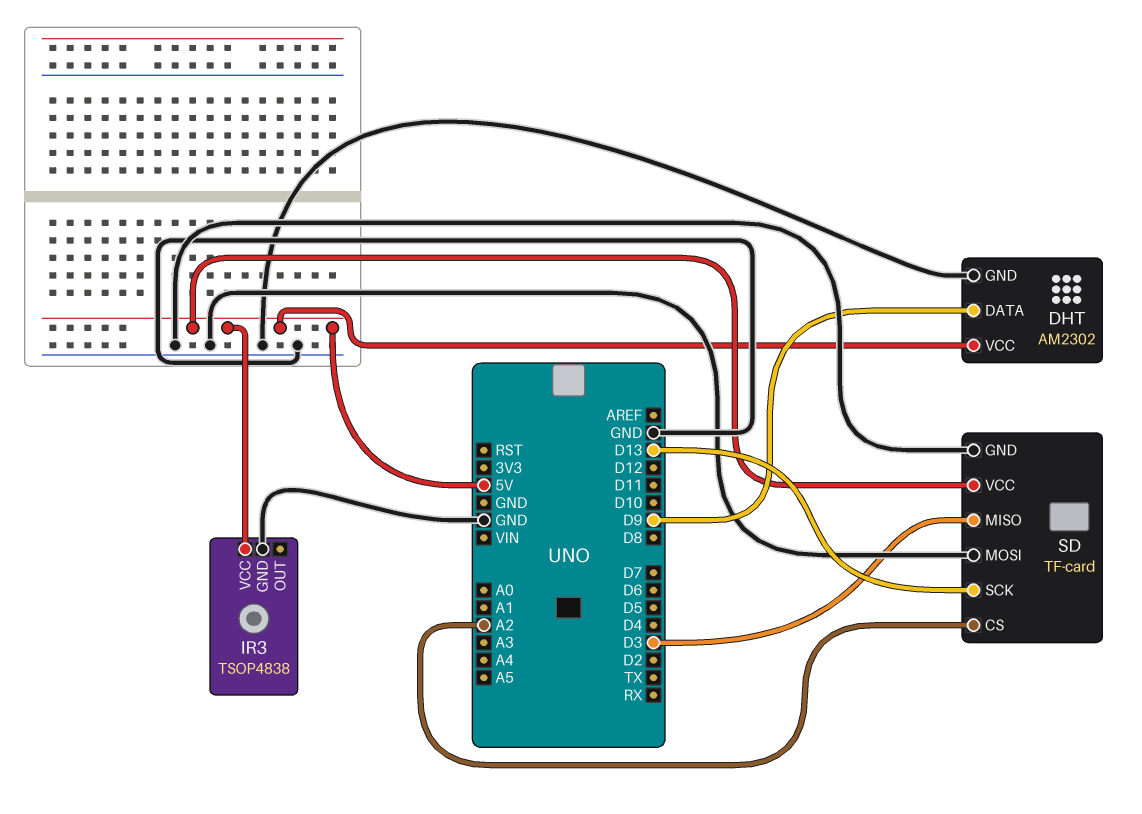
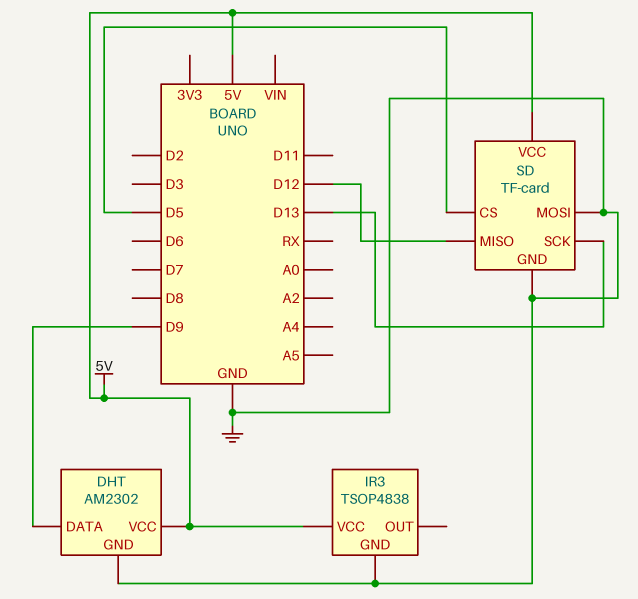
SD pin CS: A2 -> D5
SD pin MISO: D3 -> D12

